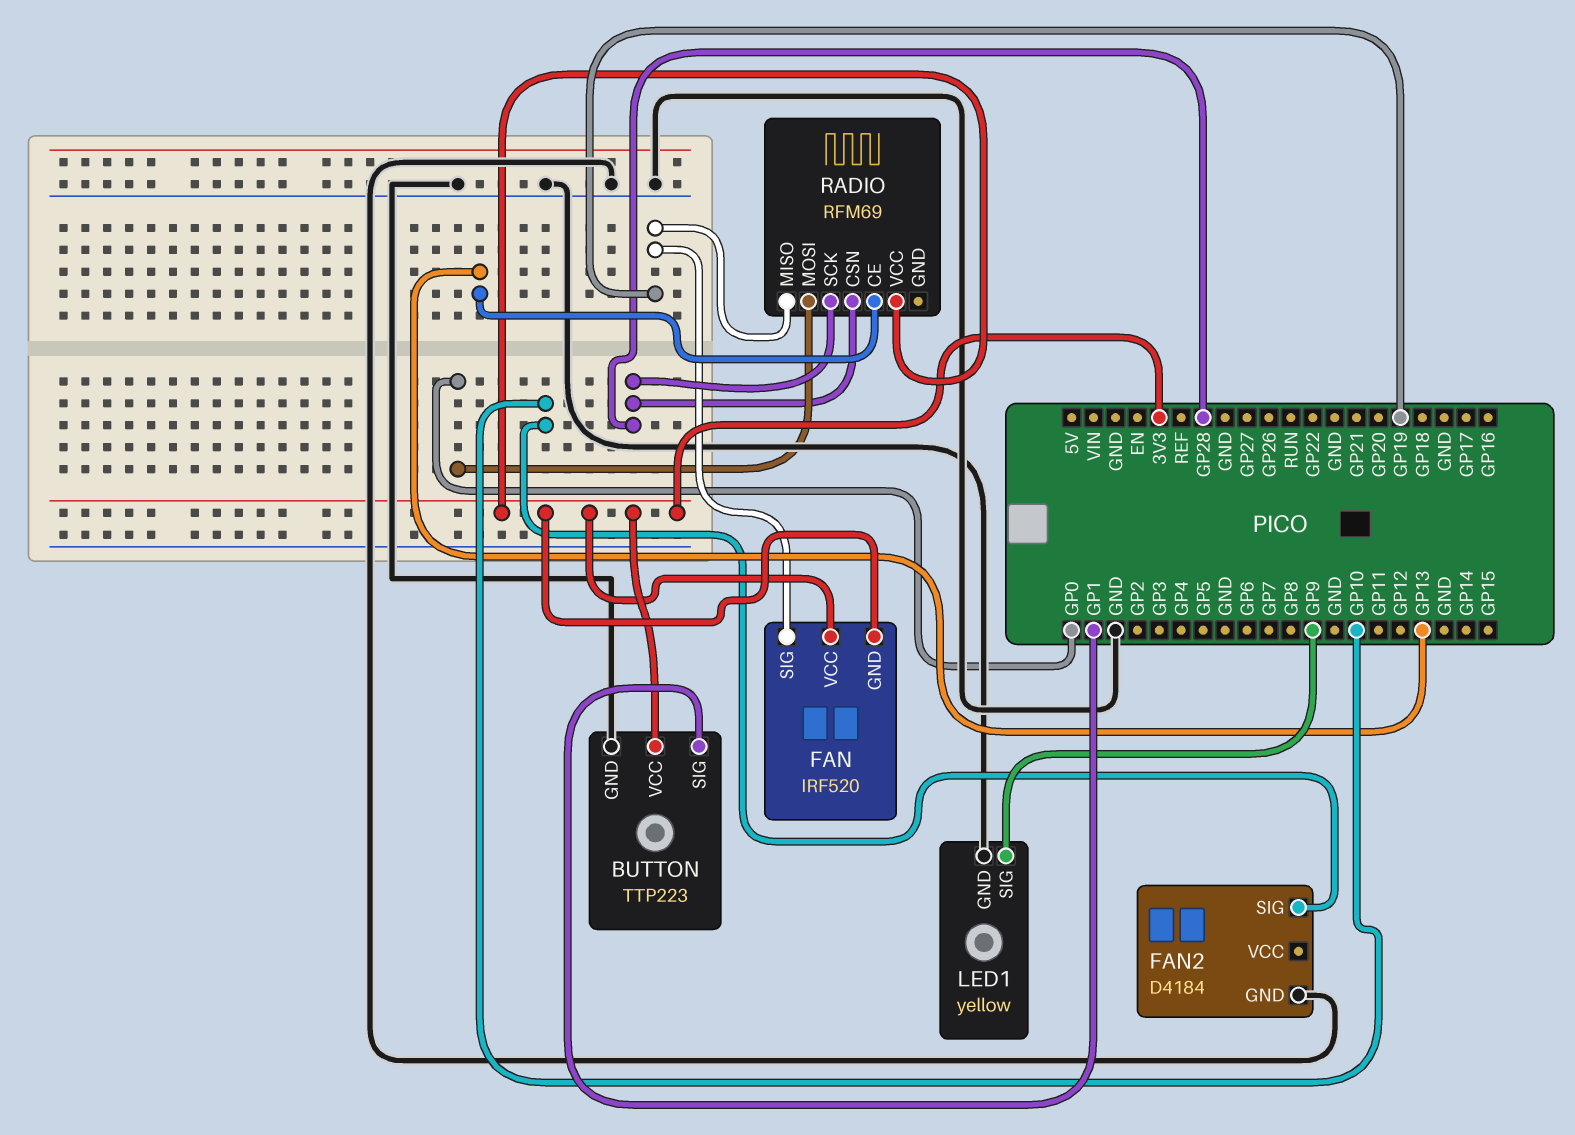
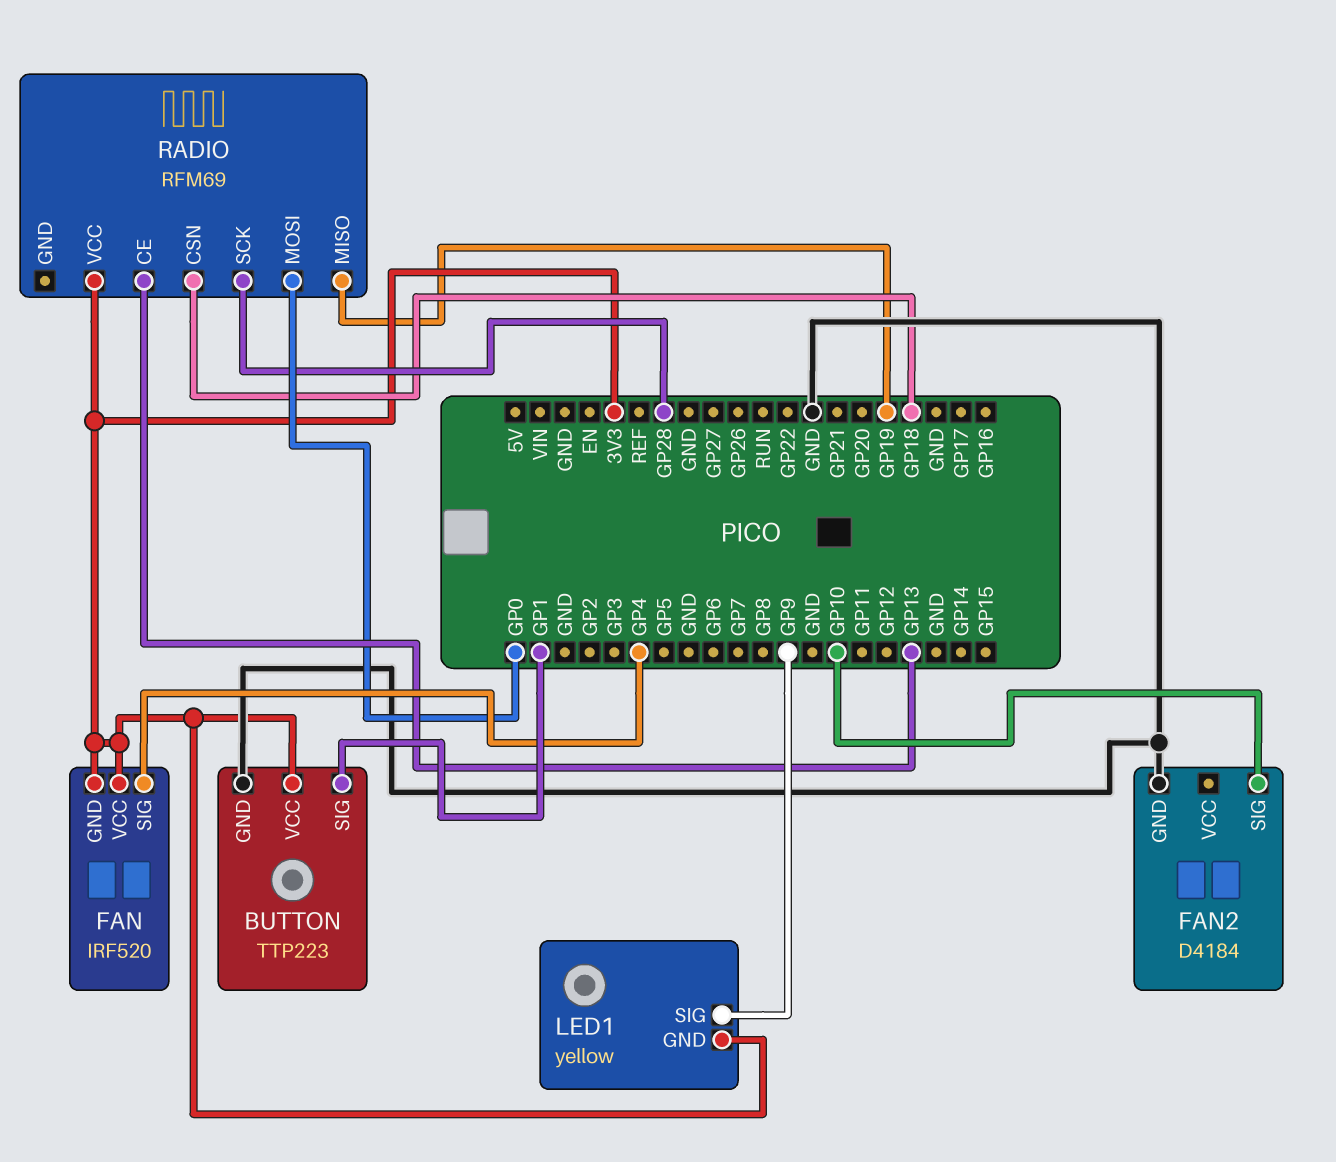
FAN pin SIG: GP19 -> GP4
LED1 pin GND: GND -> 3V3
RADIO pin CSN: GP28 -> GP18

